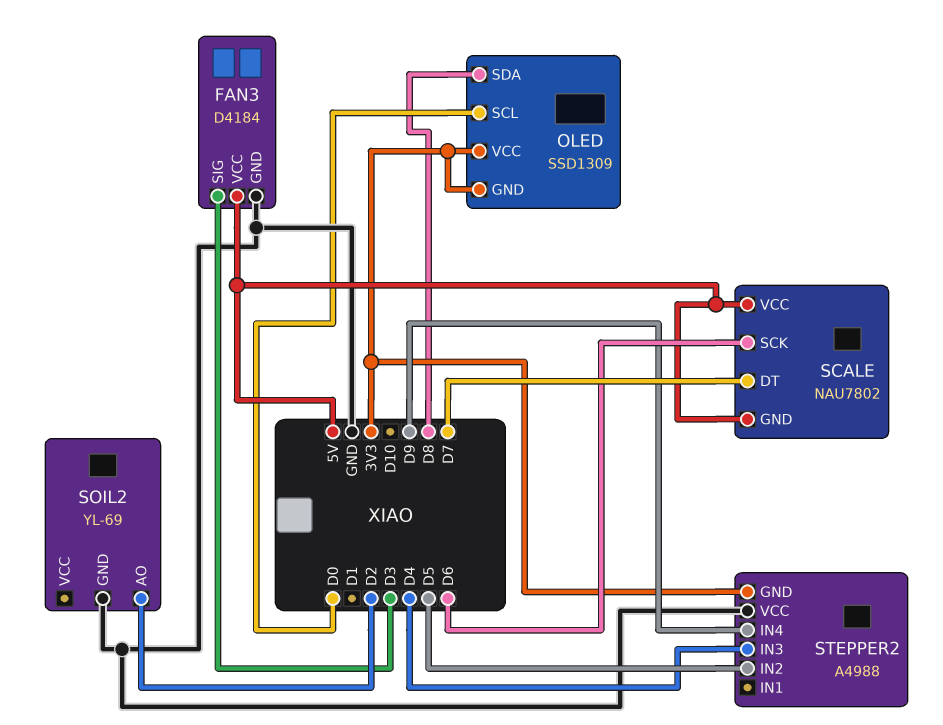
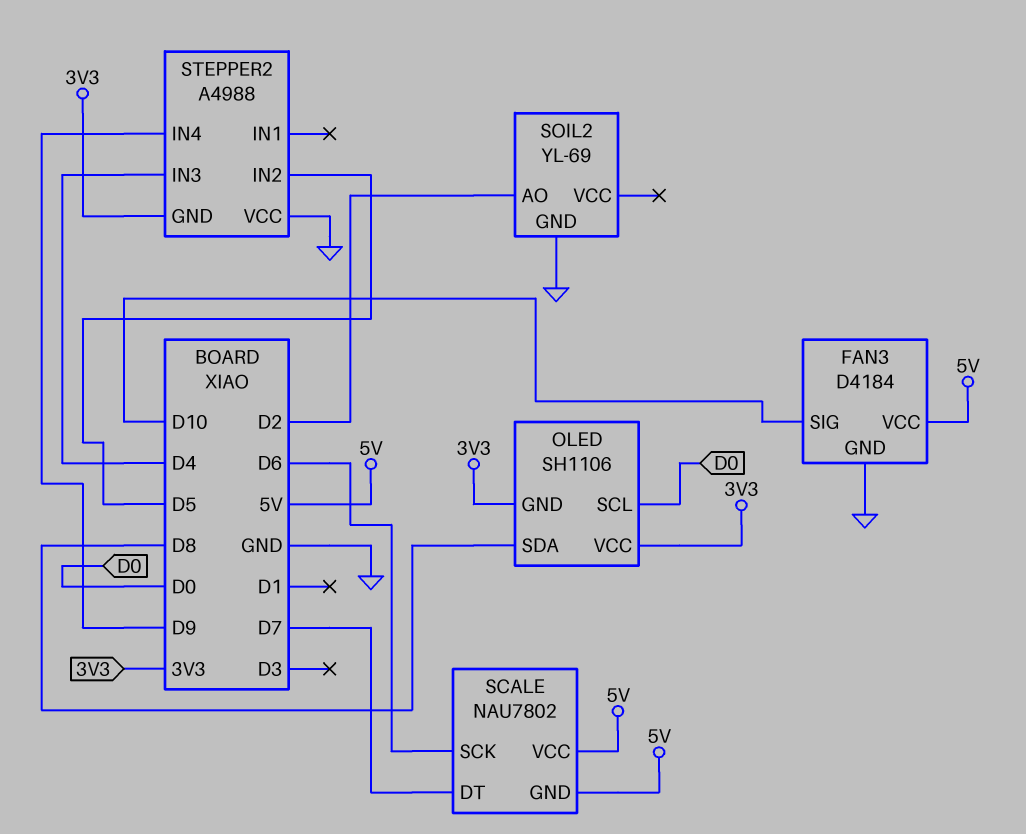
FAN3 pin SIG: D3 -> D10
OLED: SSD1309 -> SH1106

